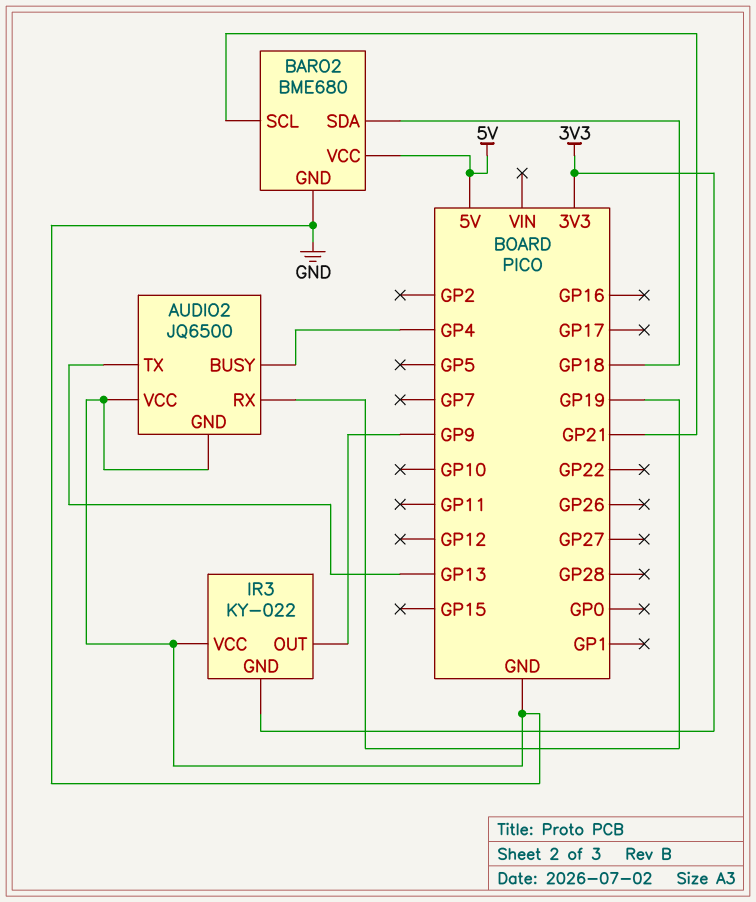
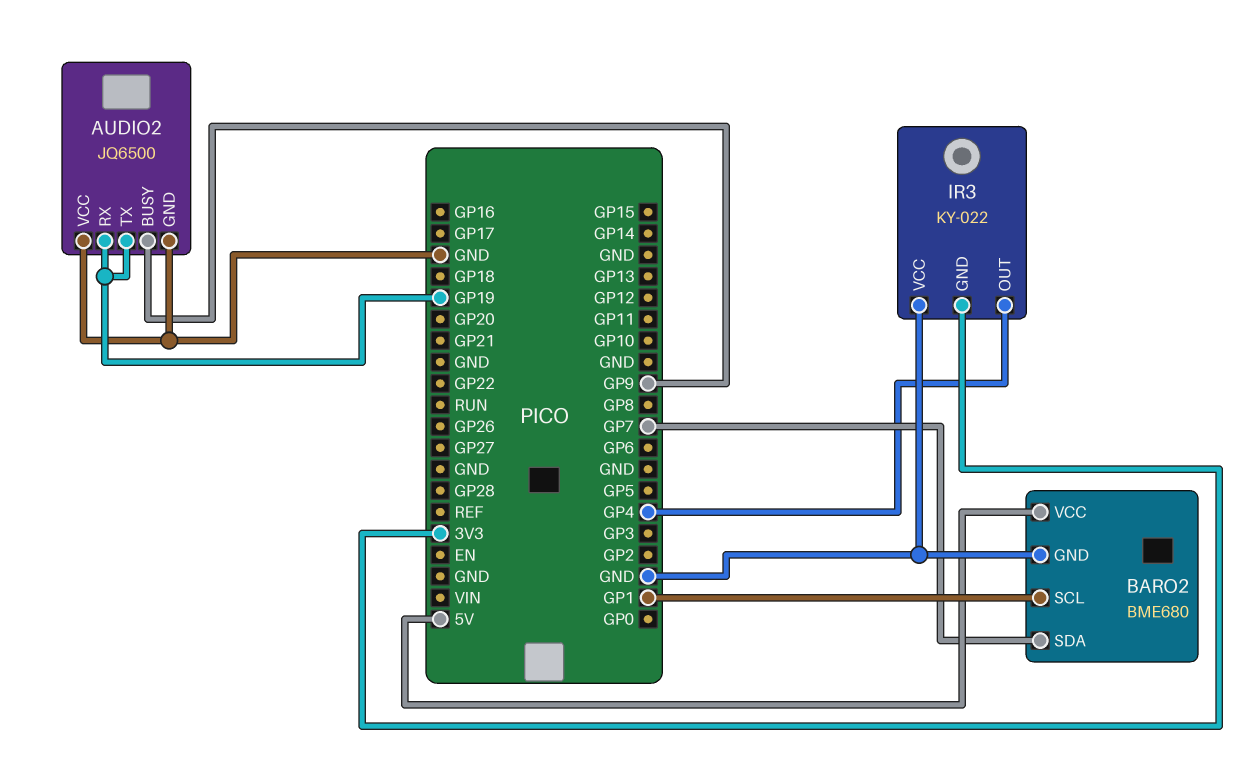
AUDIO2 pin BUSY: GP4 -> GP9
AUDIO2 pin TX: GP13 -> GP19
BARO2 pin SCL: GP21 -> GP1
BARO2 pin SDA: GP18 -> GP7
IR3 pin OUT: GP9 -> GP4

